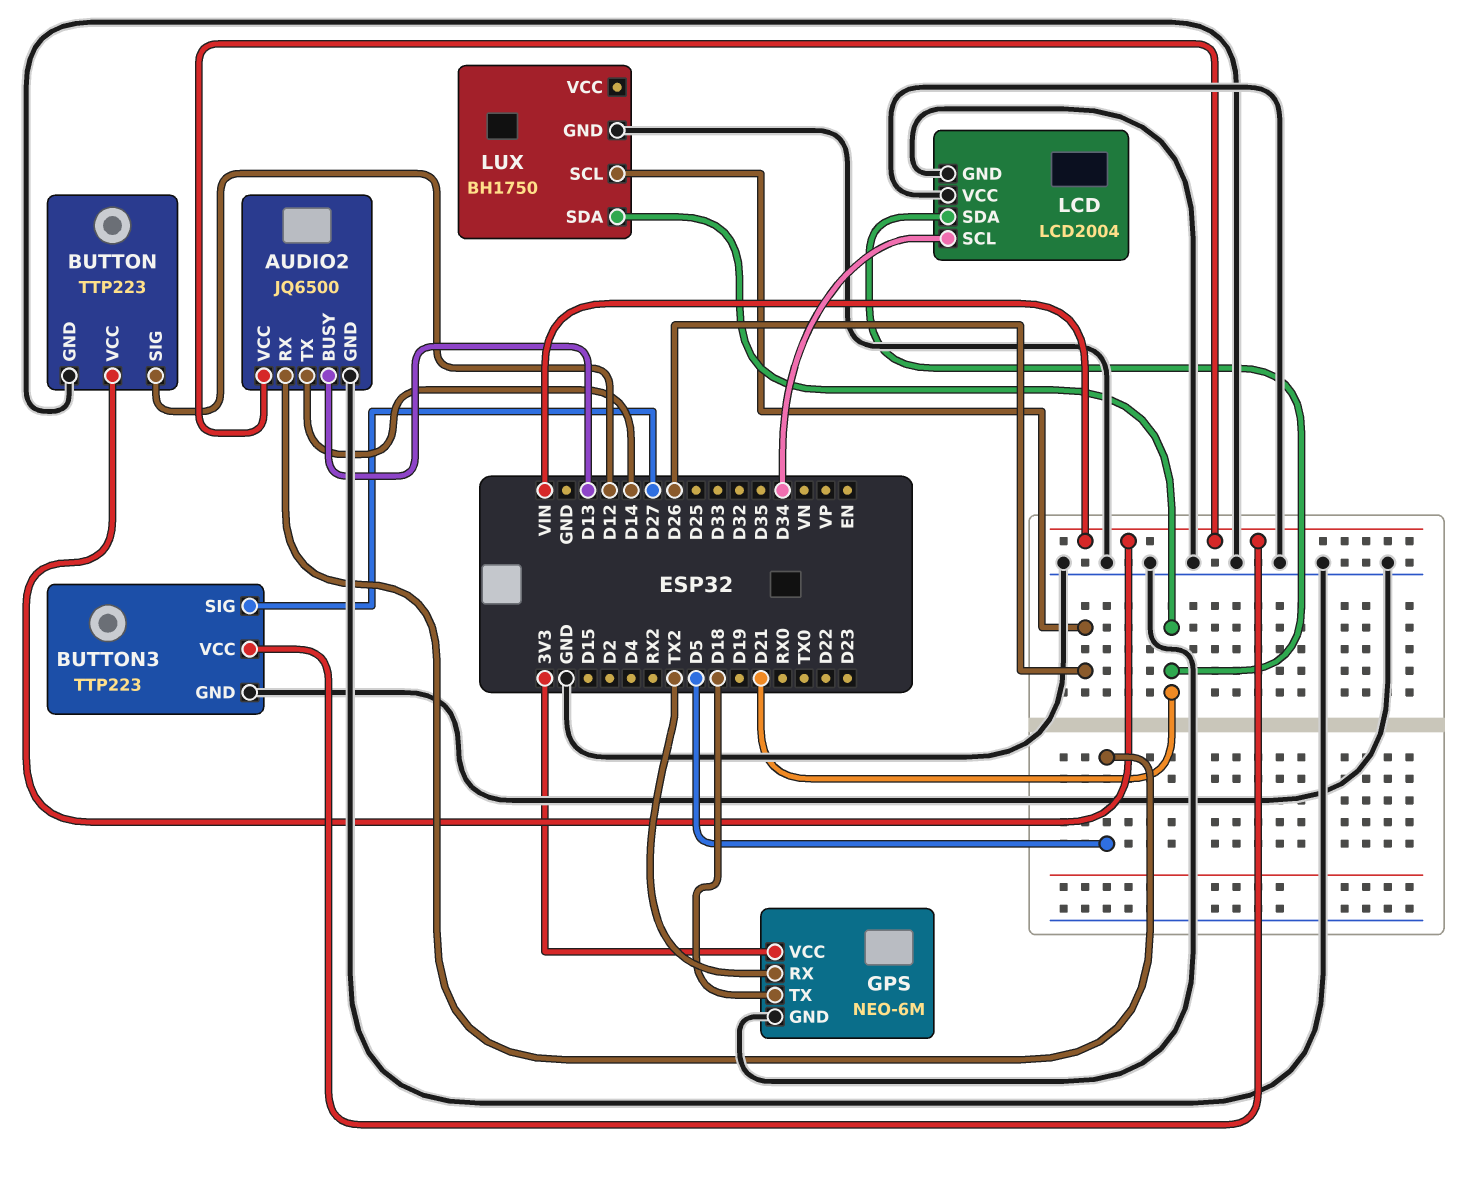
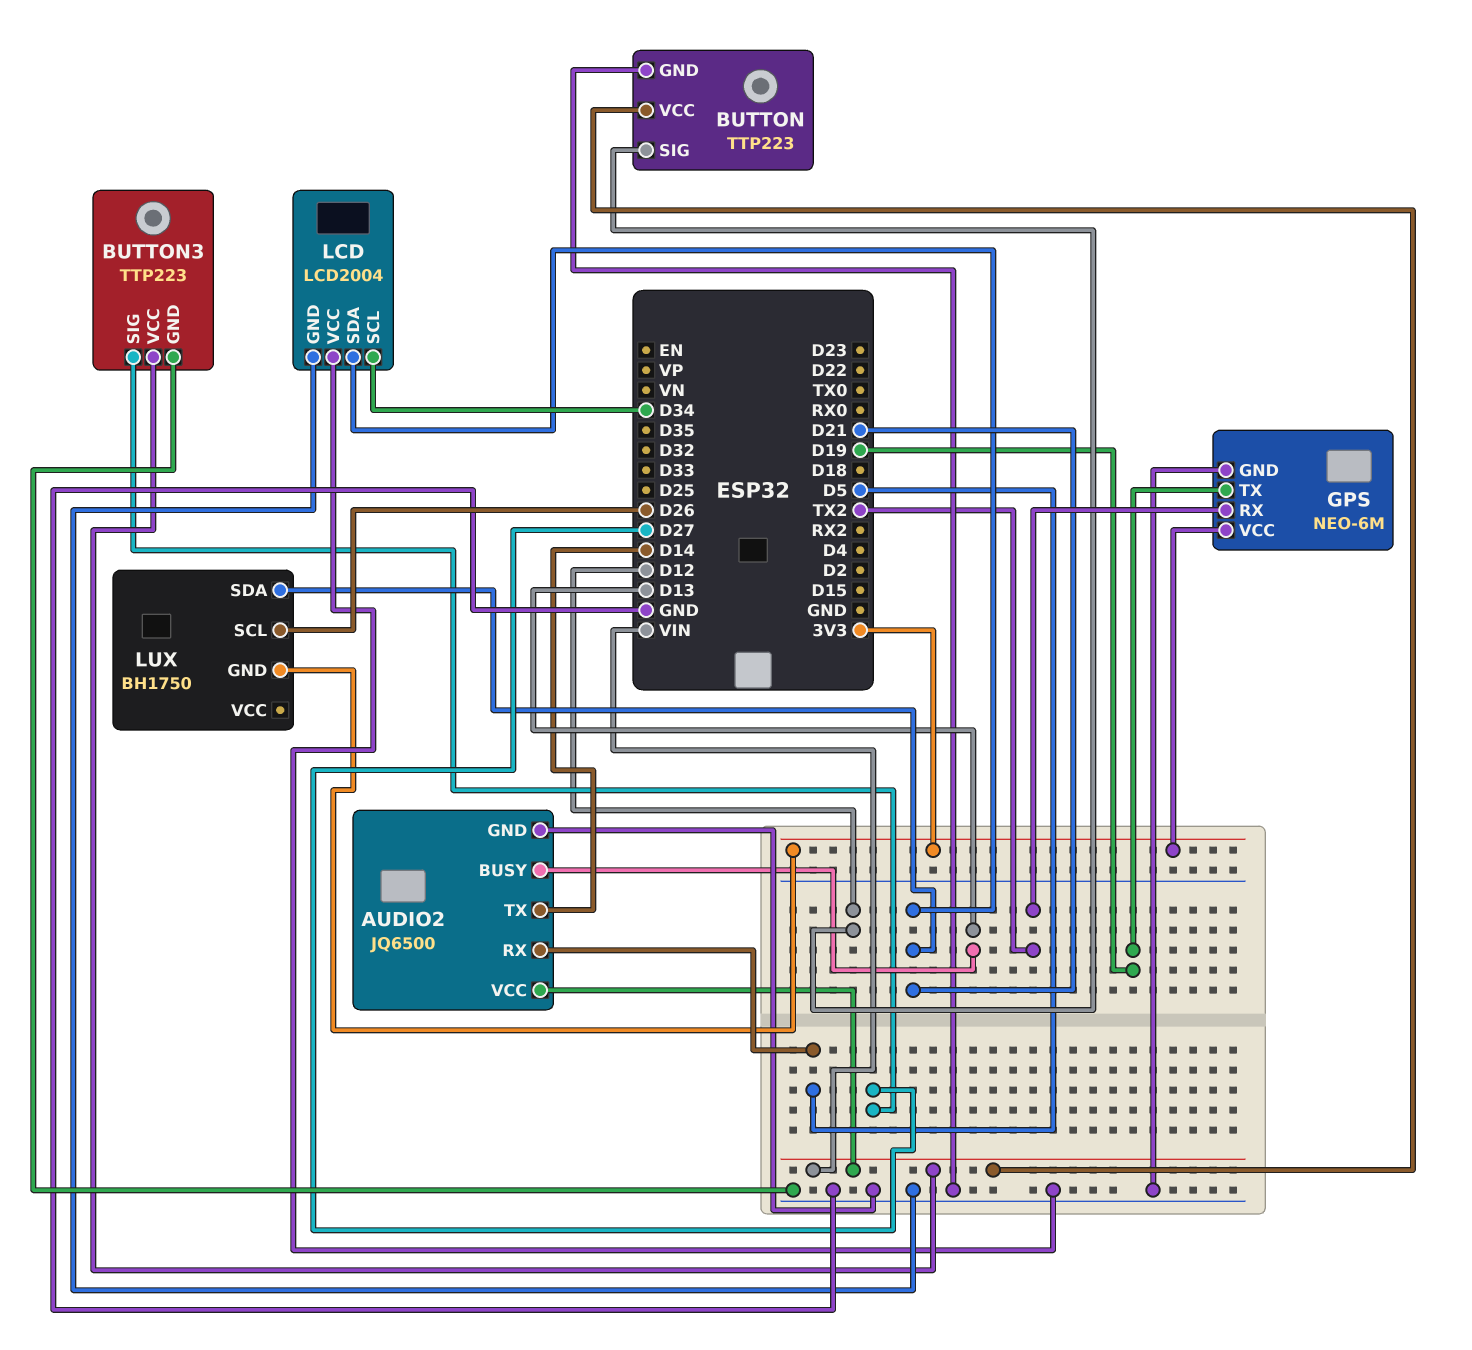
GPS pin TX: D18 -> D19
LUX pin GND: GND -> 3V3

